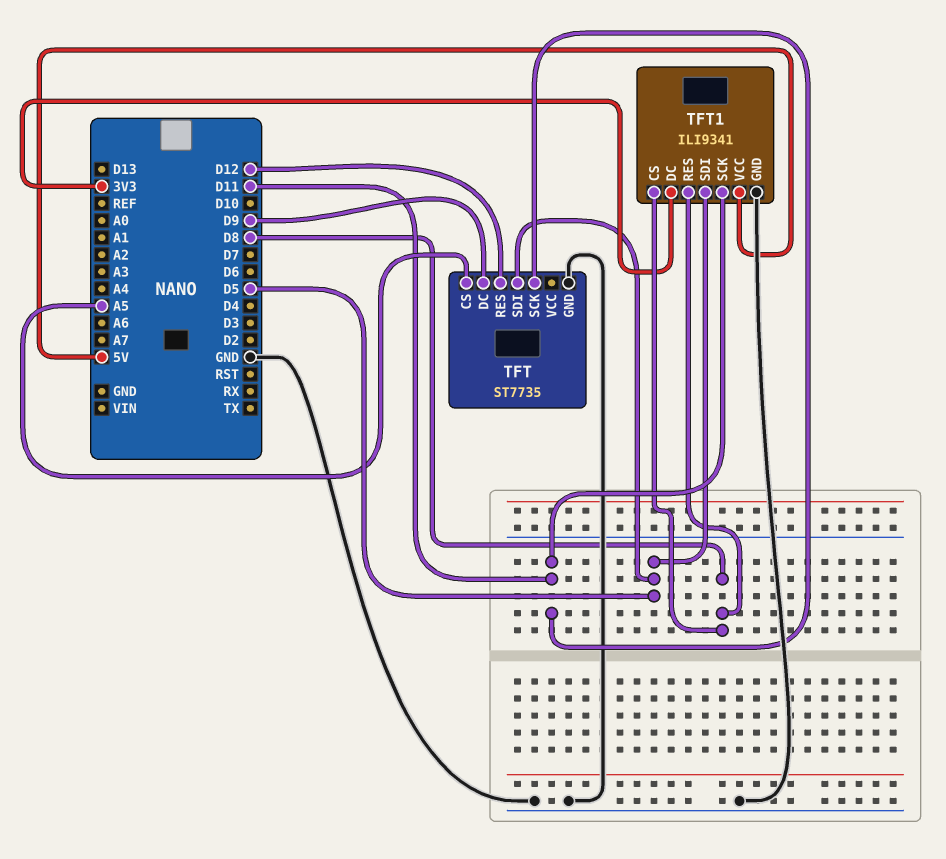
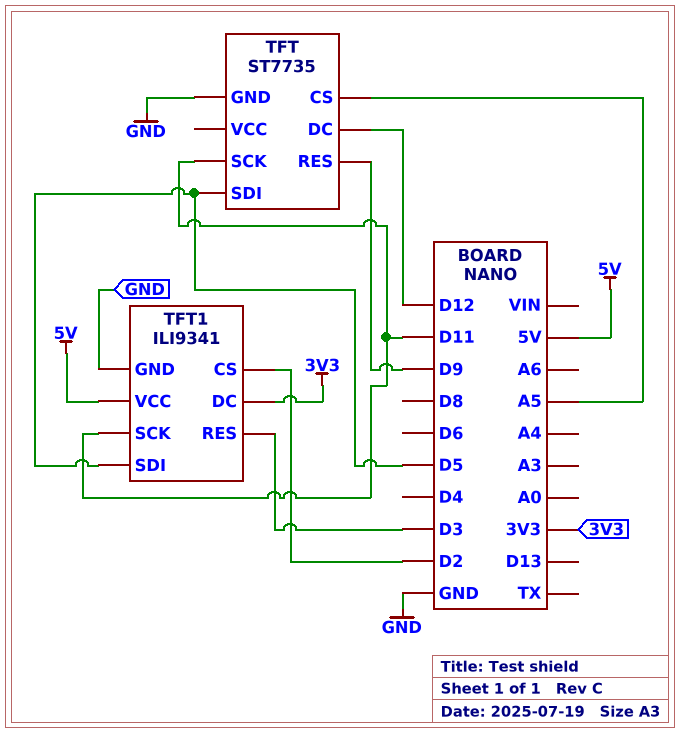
TFT pin DC: D9 -> D12
TFT pin RES: D12 -> D9
TFT1 pin CS: D8 -> D2
TFT1 pin RES: D8 -> D3

